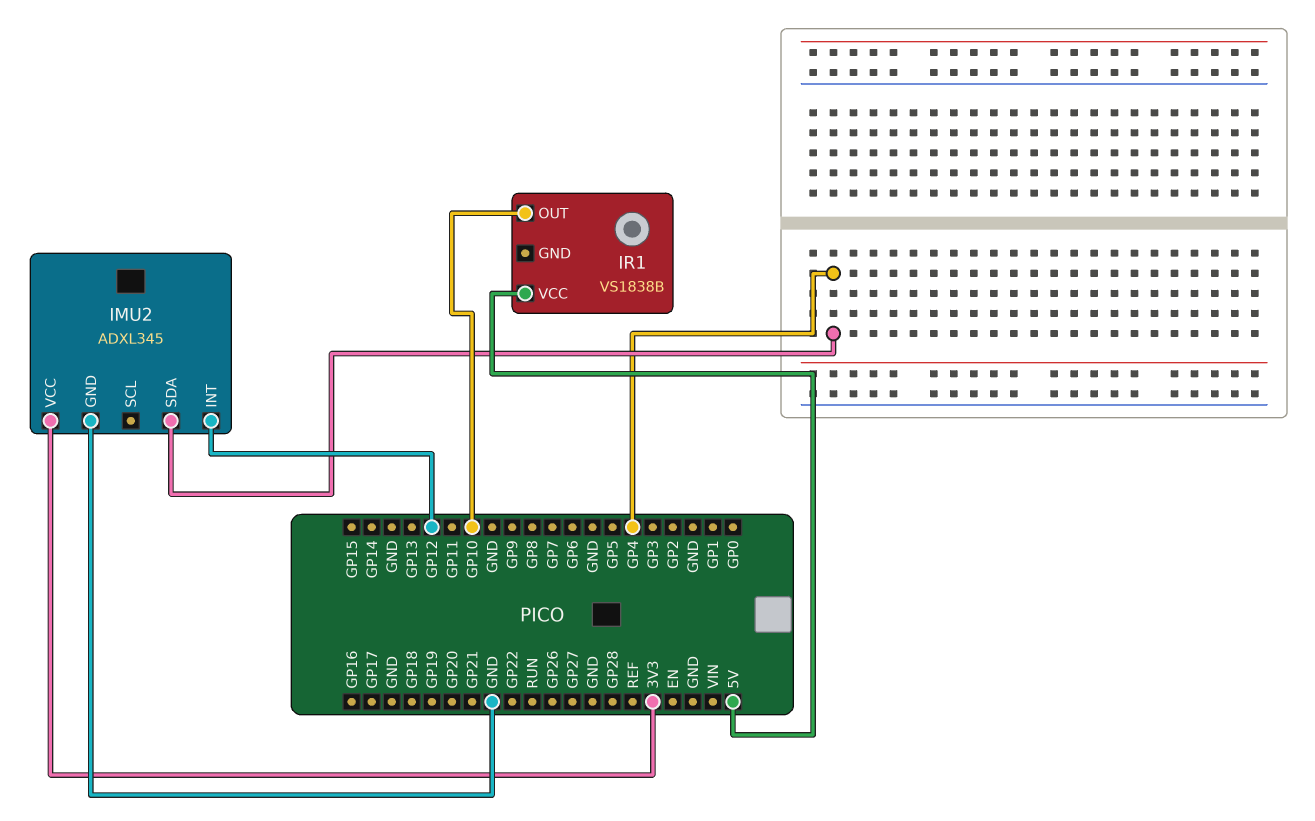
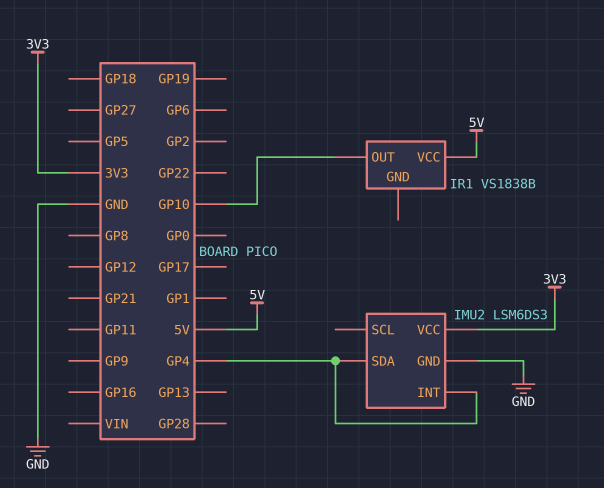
IMU2: ADXL345 -> LSM6DS3
IMU2 pin INT: GP12 -> GP4

